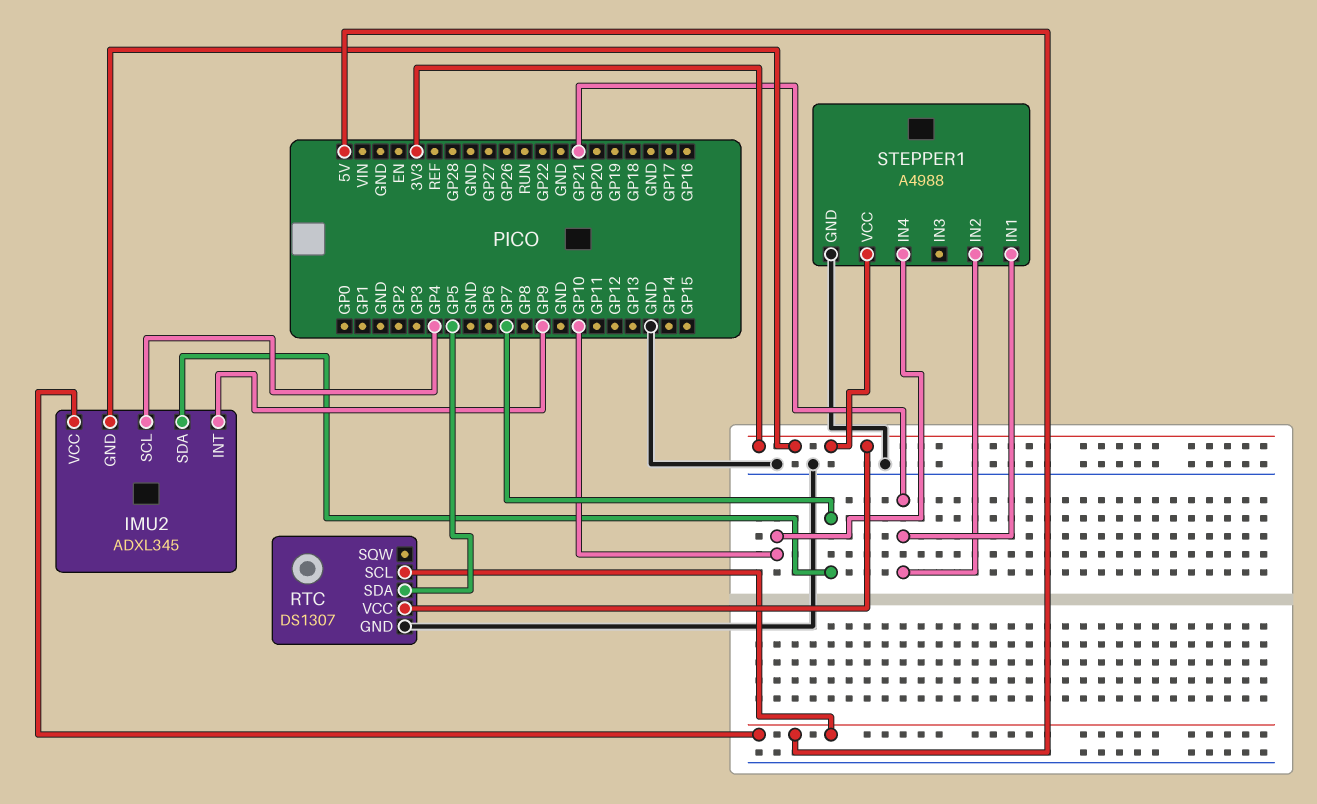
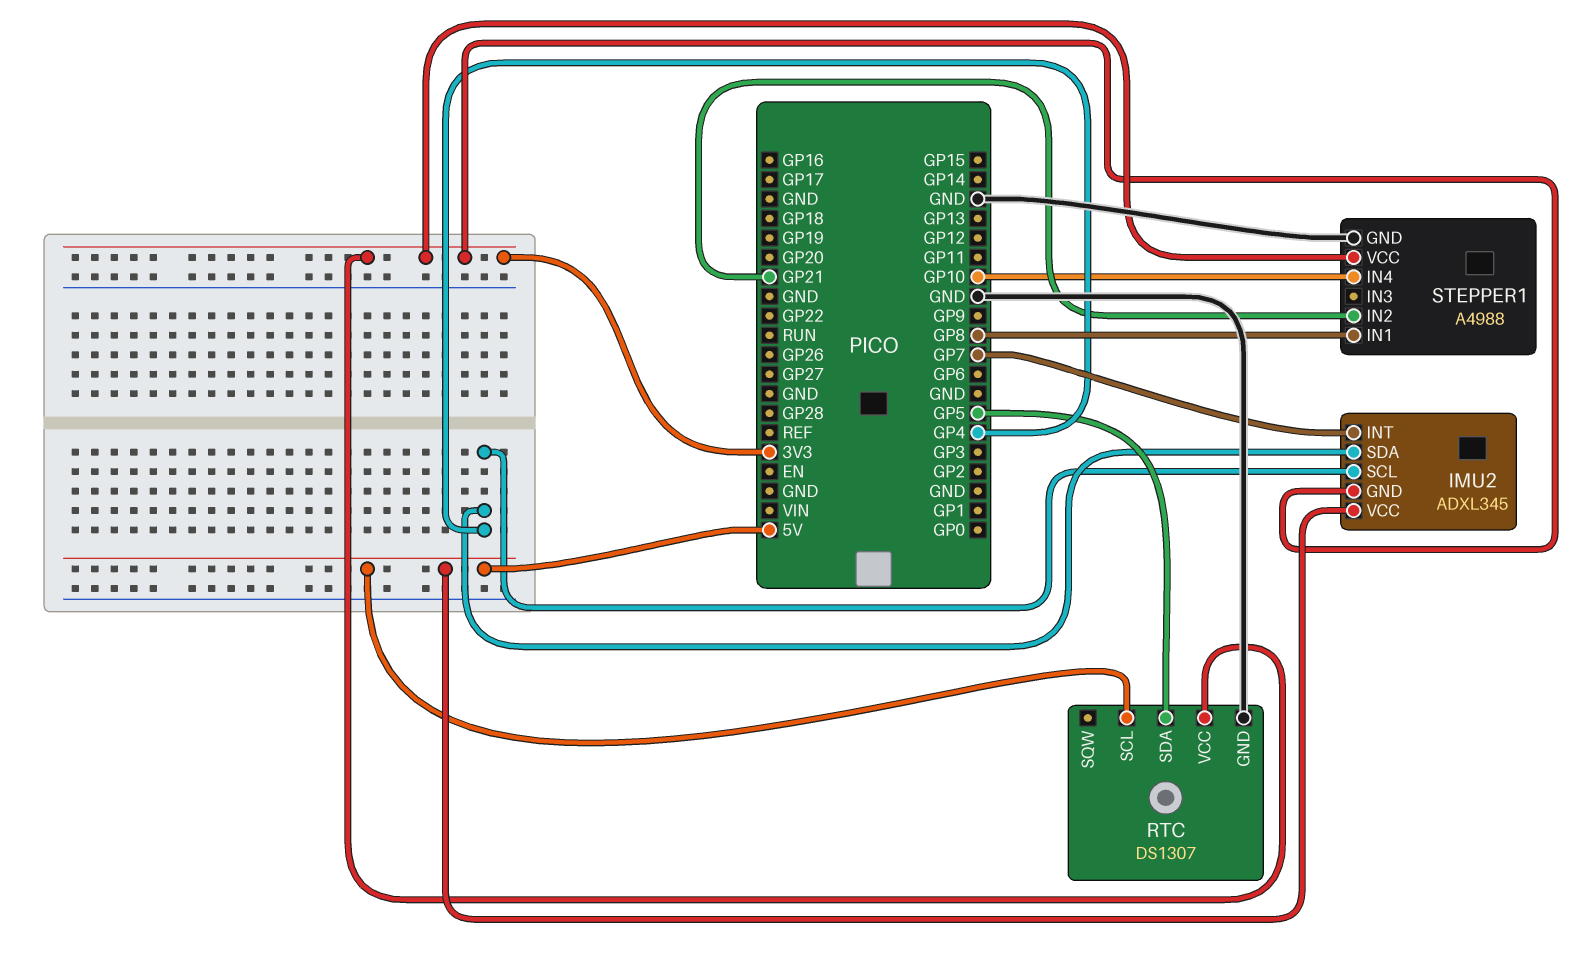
IMU2 pin INT: GP9 -> GP7
IMU2 pin SDA: GP7 -> GP4
STEPPER1 pin IN1: GP21 -> GP8

